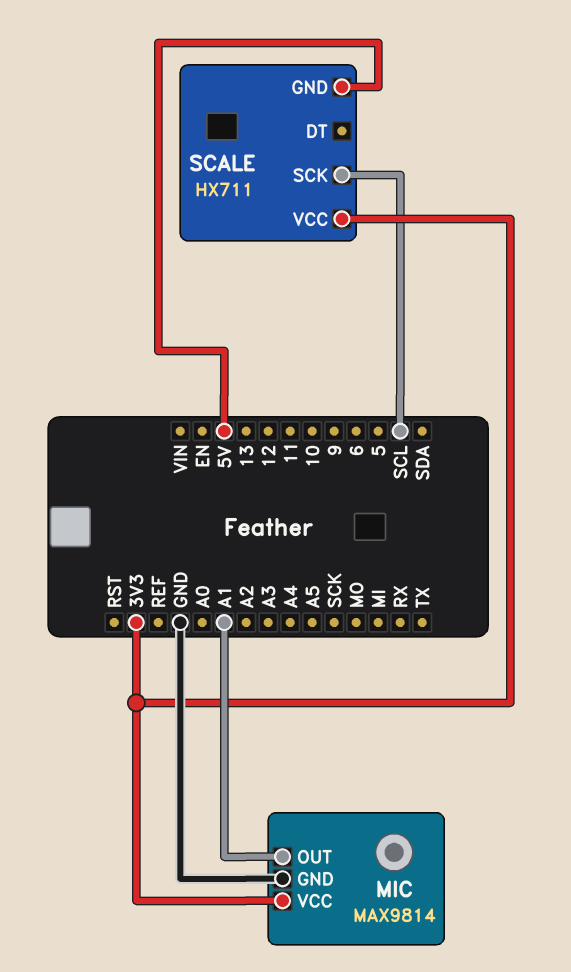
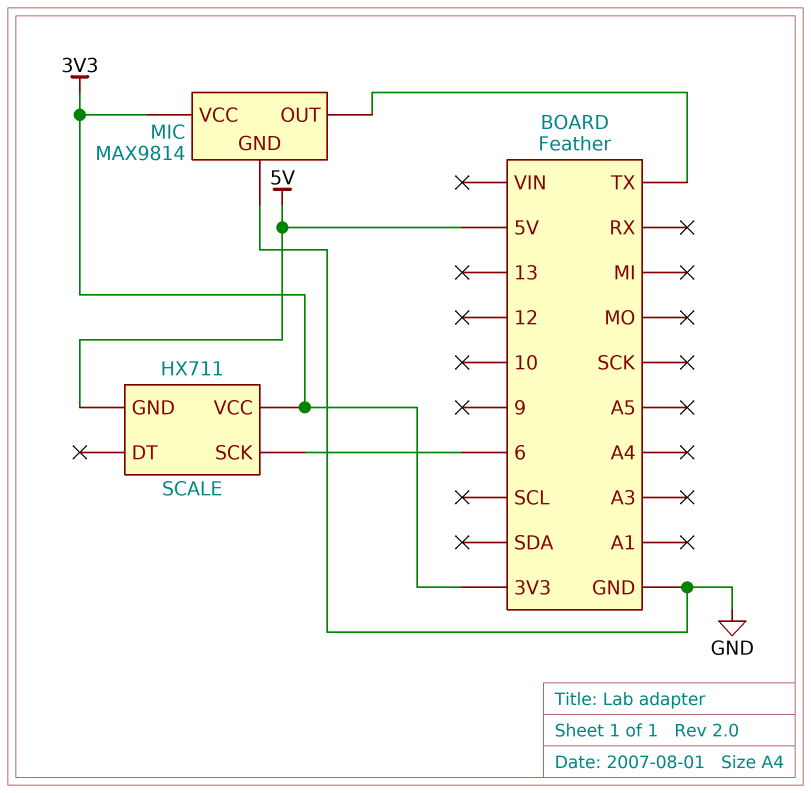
MIC pin OUT: A1 -> TX
SCALE pin SCK: SCL -> 6

